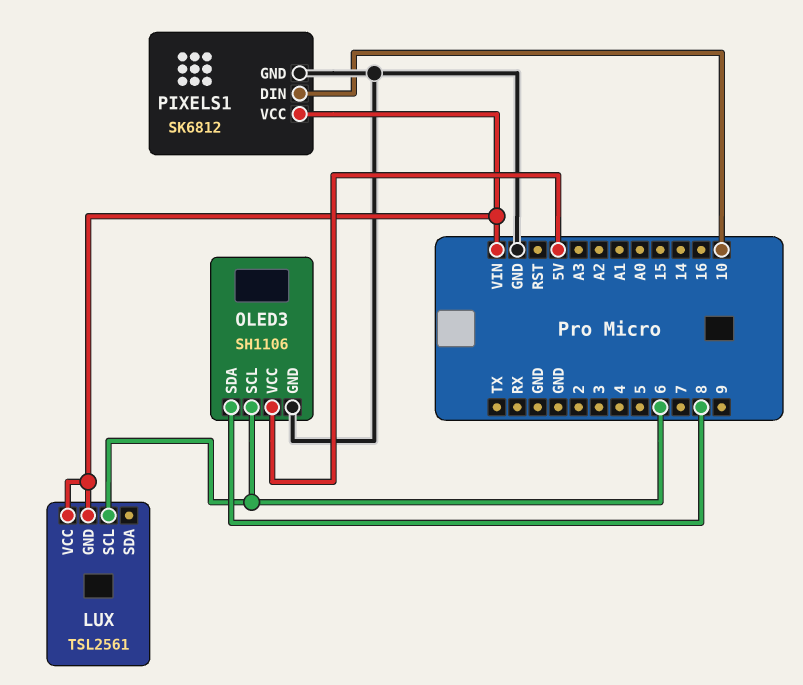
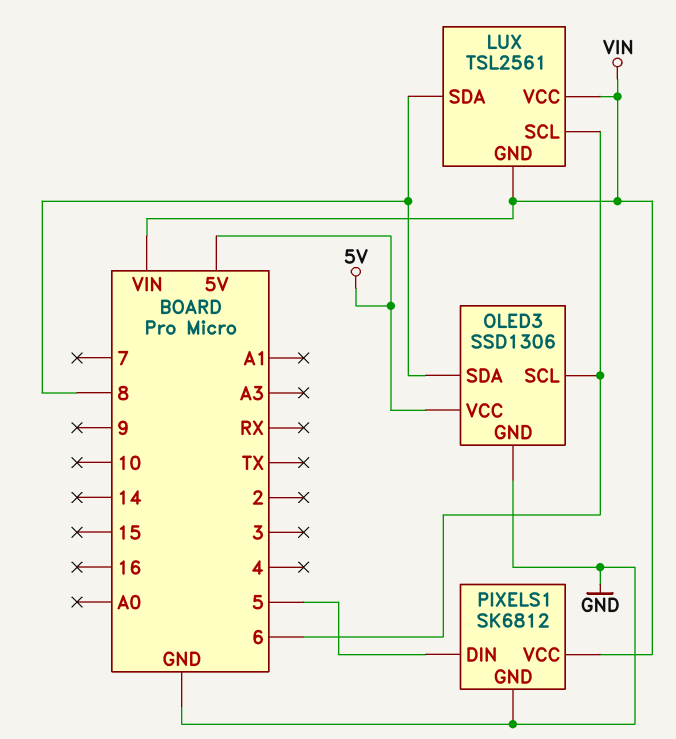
LUX pin SDA: none -> 8
OLED3: SH1106 -> SSD1306
PIXELS1 pin DIN: 10 -> 5

